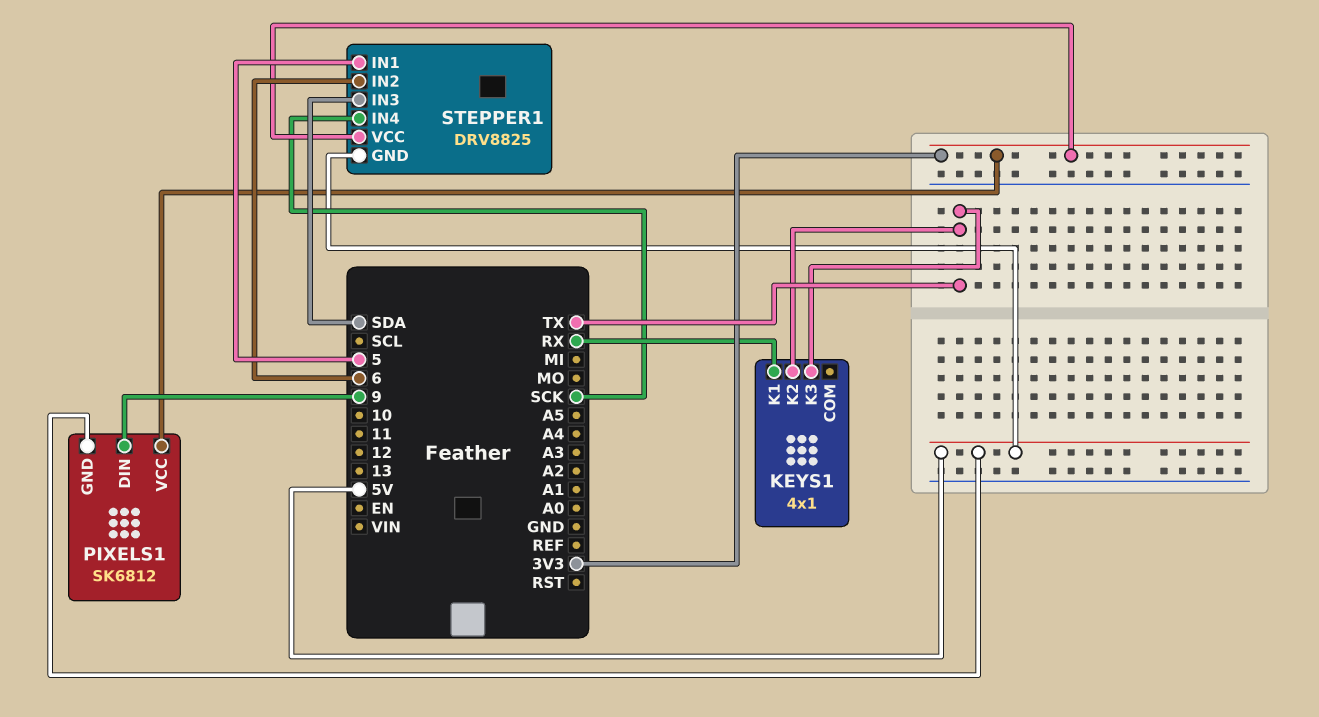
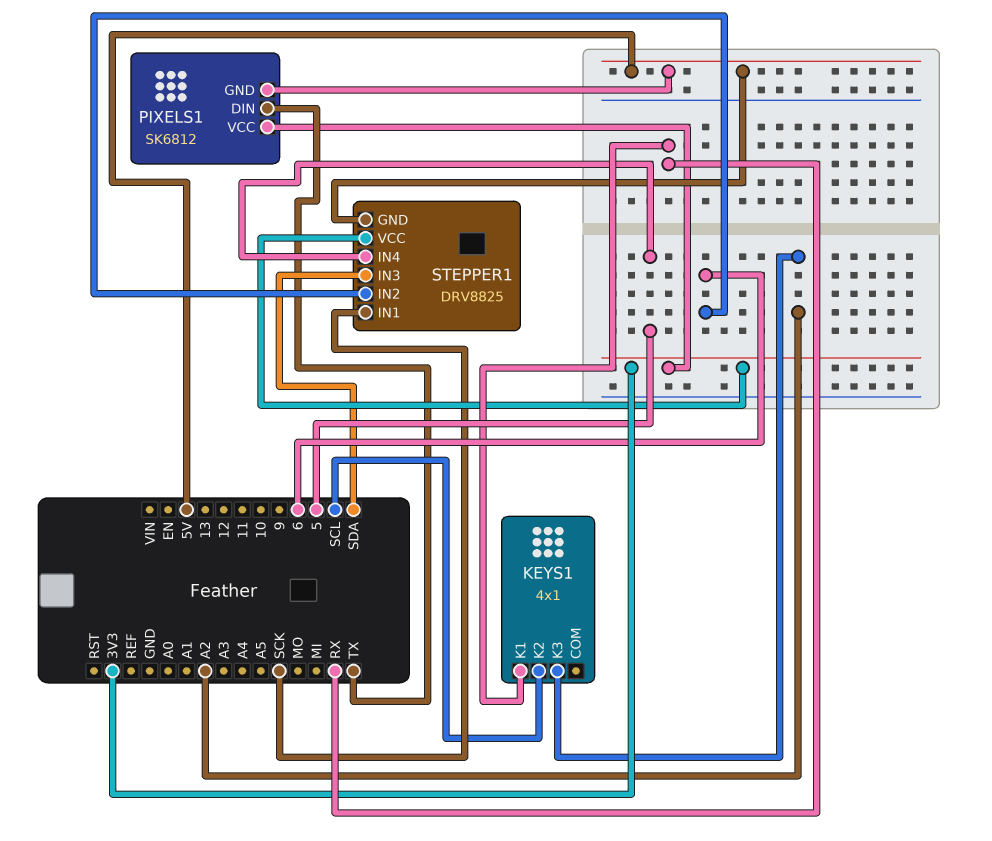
KEYS1 pin K2: TX -> SCL
KEYS1 pin K3: TX -> A2
PIXELS1 pin DIN: 9 -> TX
STEPPER1 pin IN1: 5 -> SCK
STEPPER1 pin IN4: SCK -> 5

